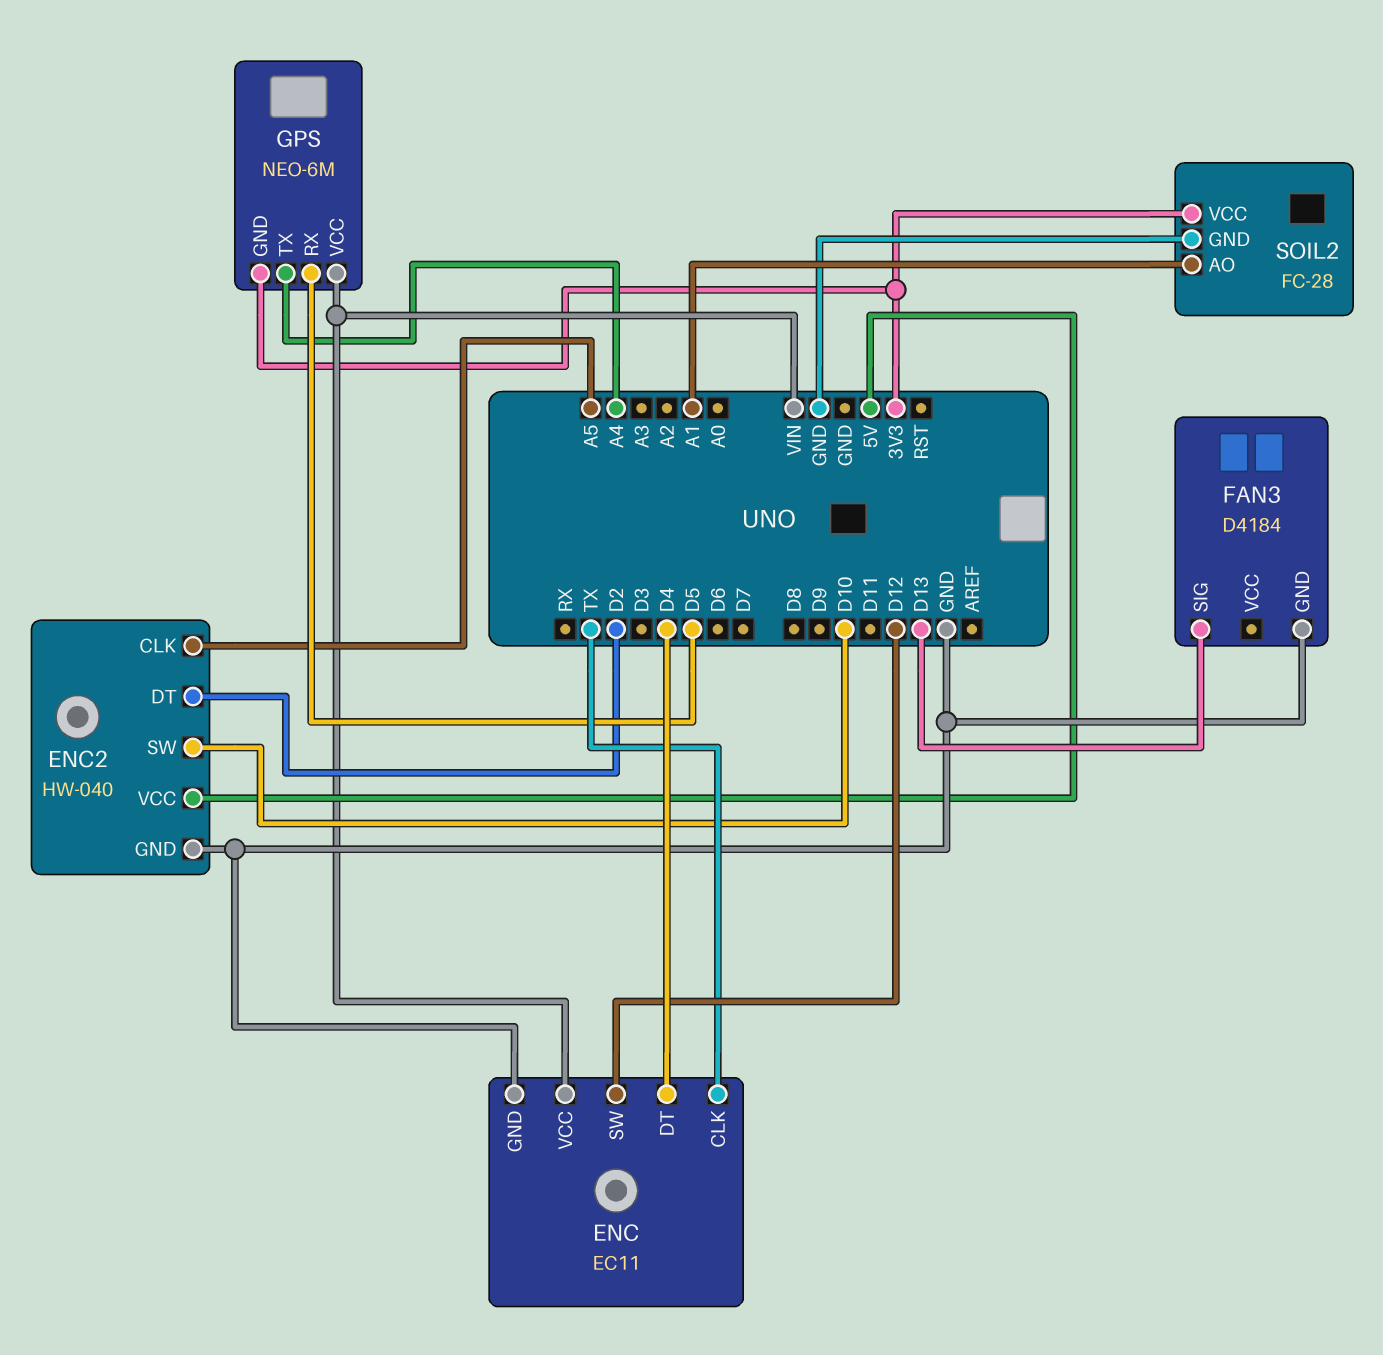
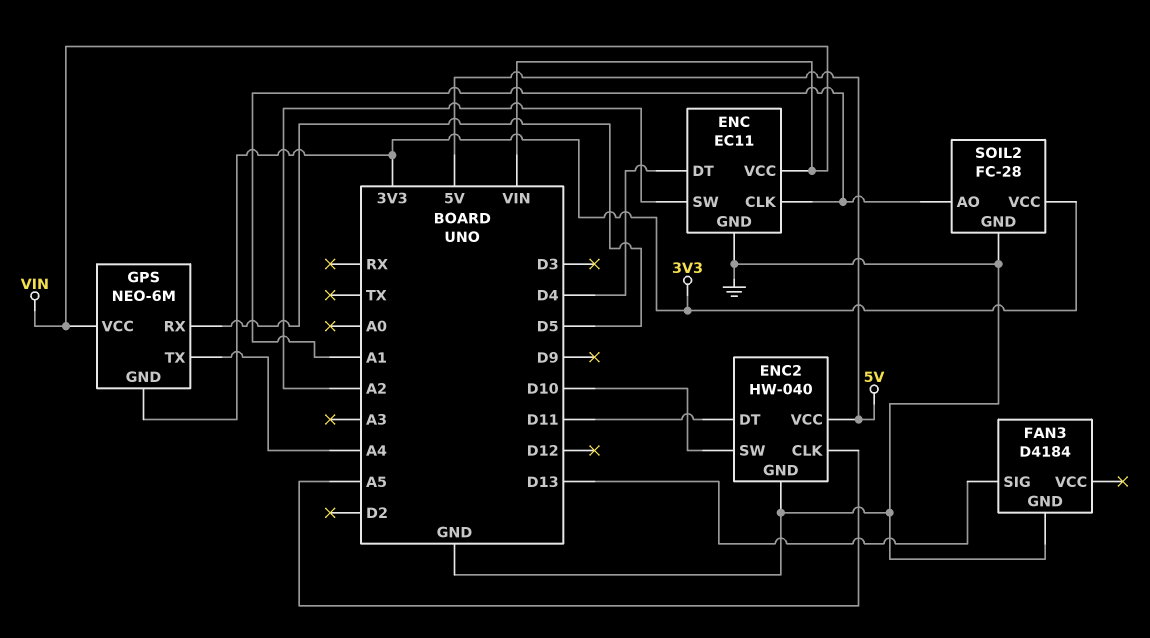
ENC pin CLK: TX -> A1
ENC pin SW: D12 -> A2
ENC2 pin DT: D2 -> D11

